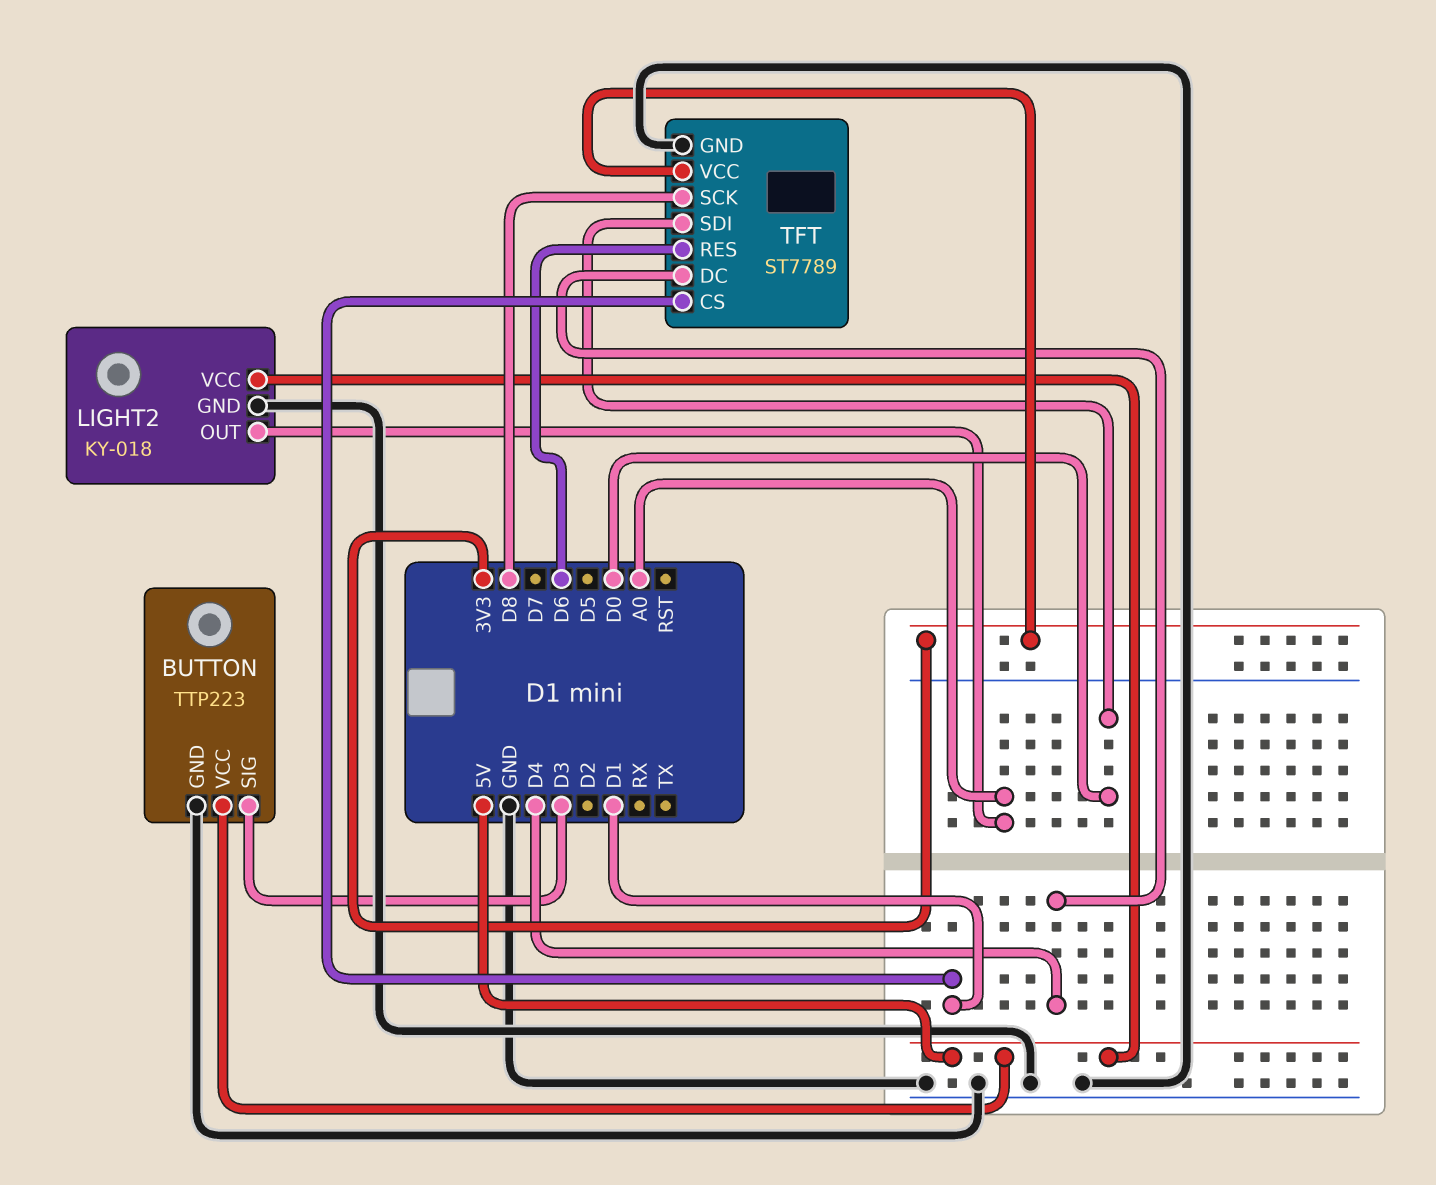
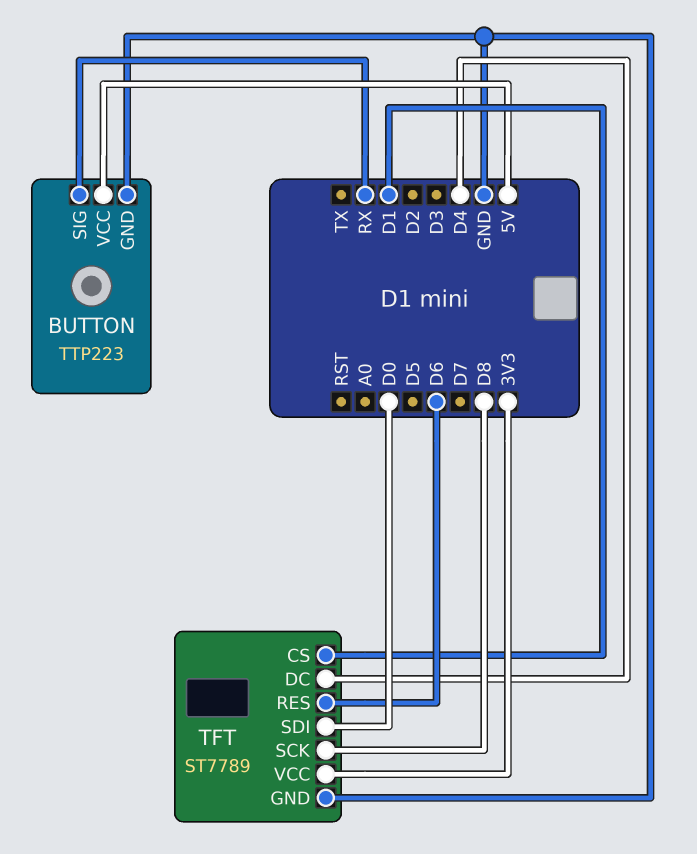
BUTTON pin SIG: D3 -> RX
LIGHT2: KY-018 -> none
LIGHT2 pin GND: GND -> none
LIGHT2 pin OUT: A0 -> none
LIGHT2 pin VCC: 5V -> none

